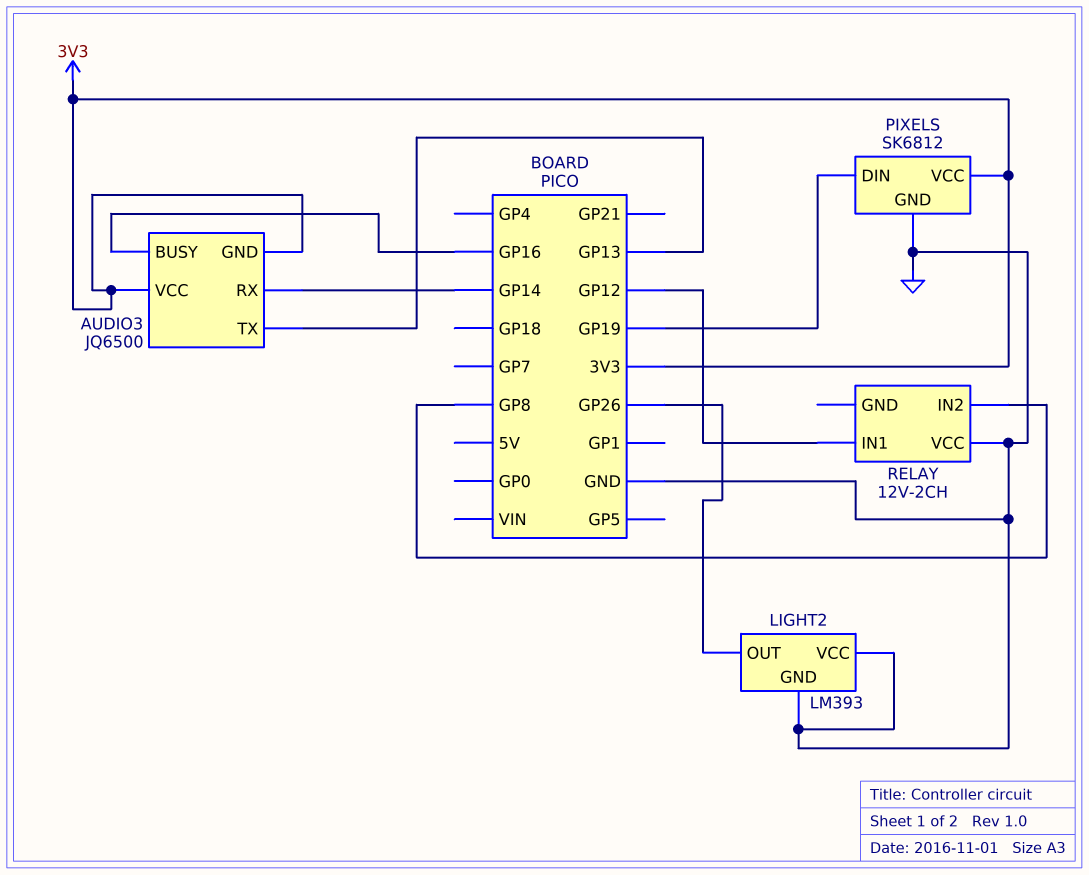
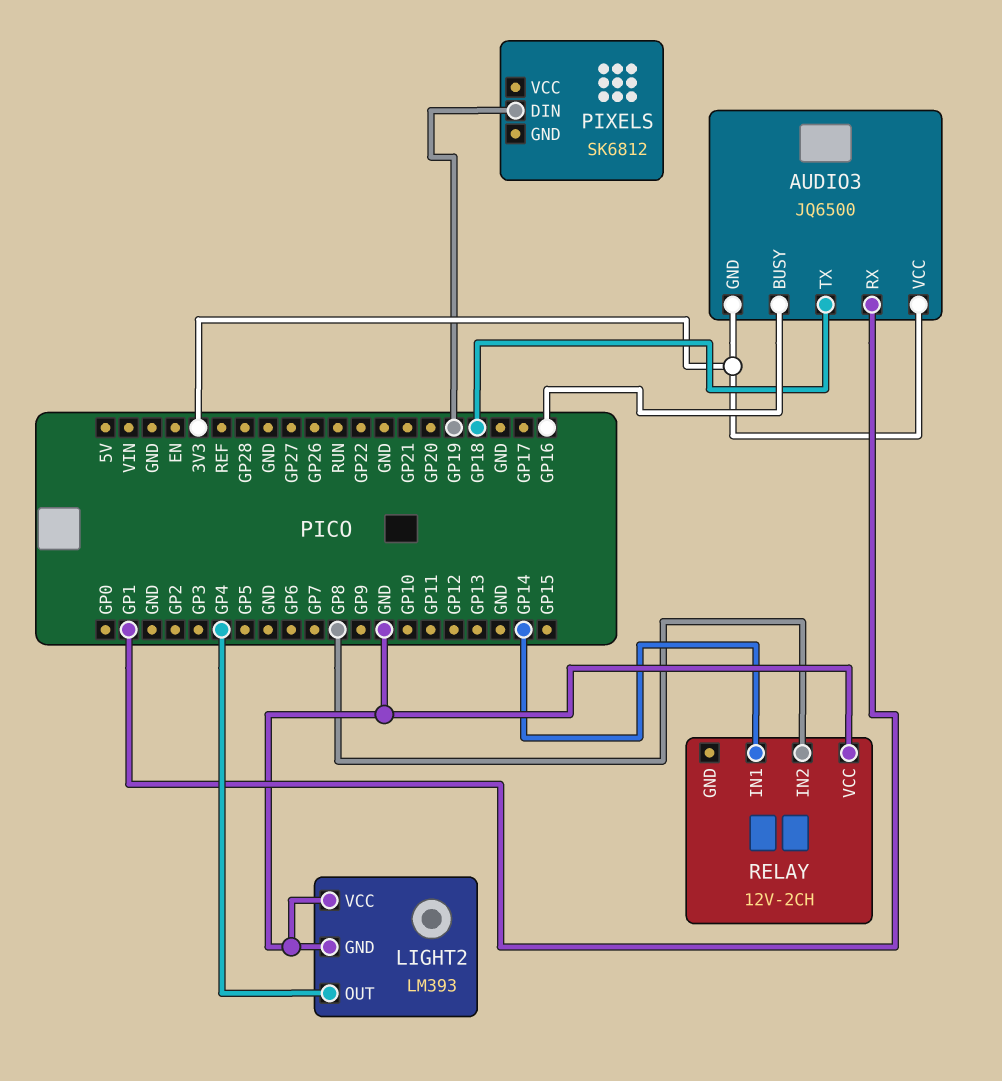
AUDIO3 pin RX: GP14 -> GP1
AUDIO3 pin TX: GP13 -> GP18
LIGHT2 pin OUT: GP26 -> GP4
PIXELS pin GND: GND -> none
PIXELS pin VCC: 3V3 -> none
RELAY pin IN1: GP12 -> GP14

